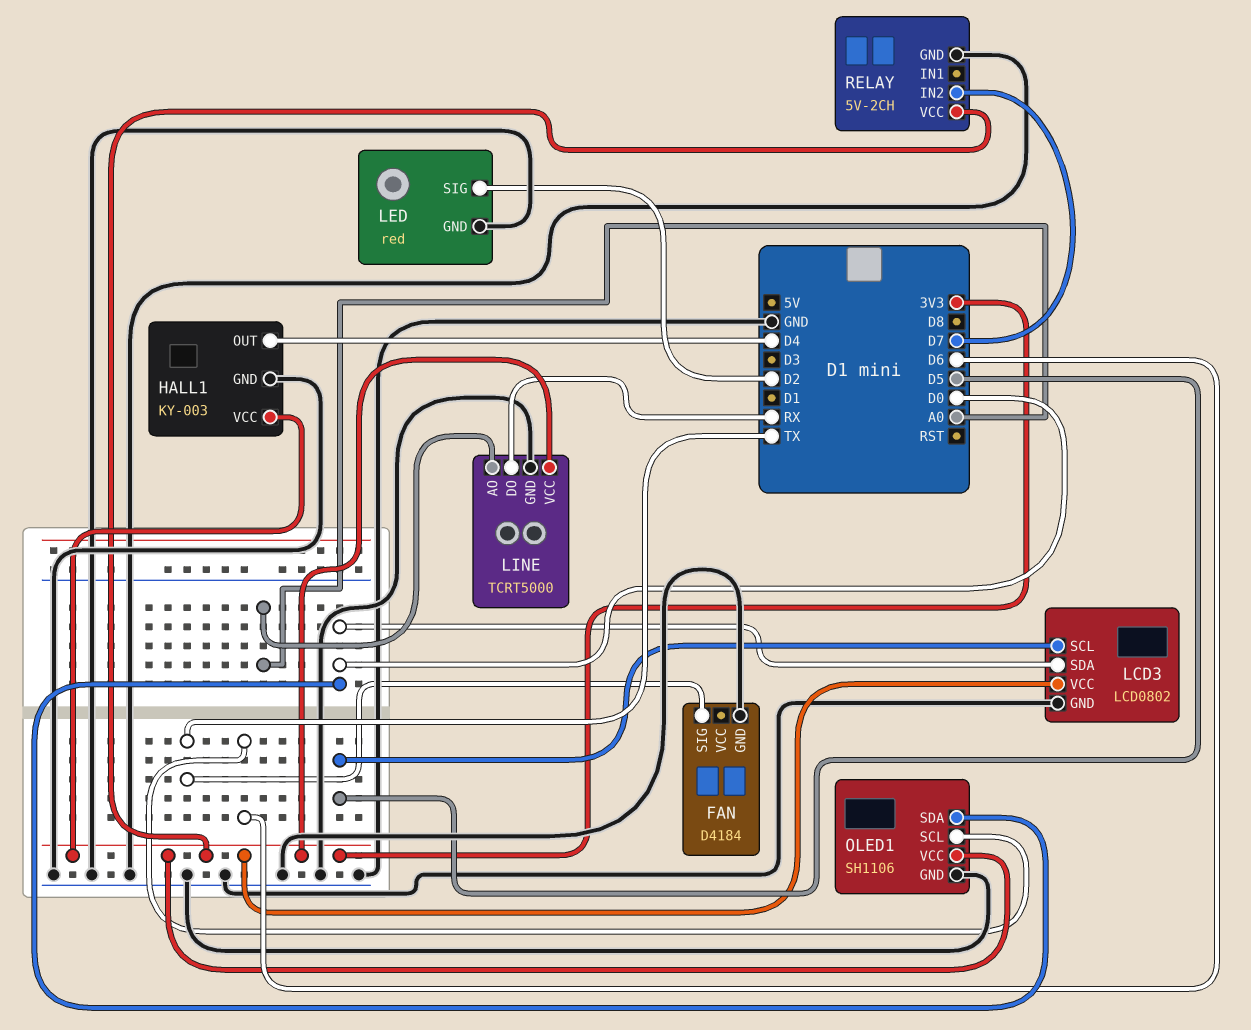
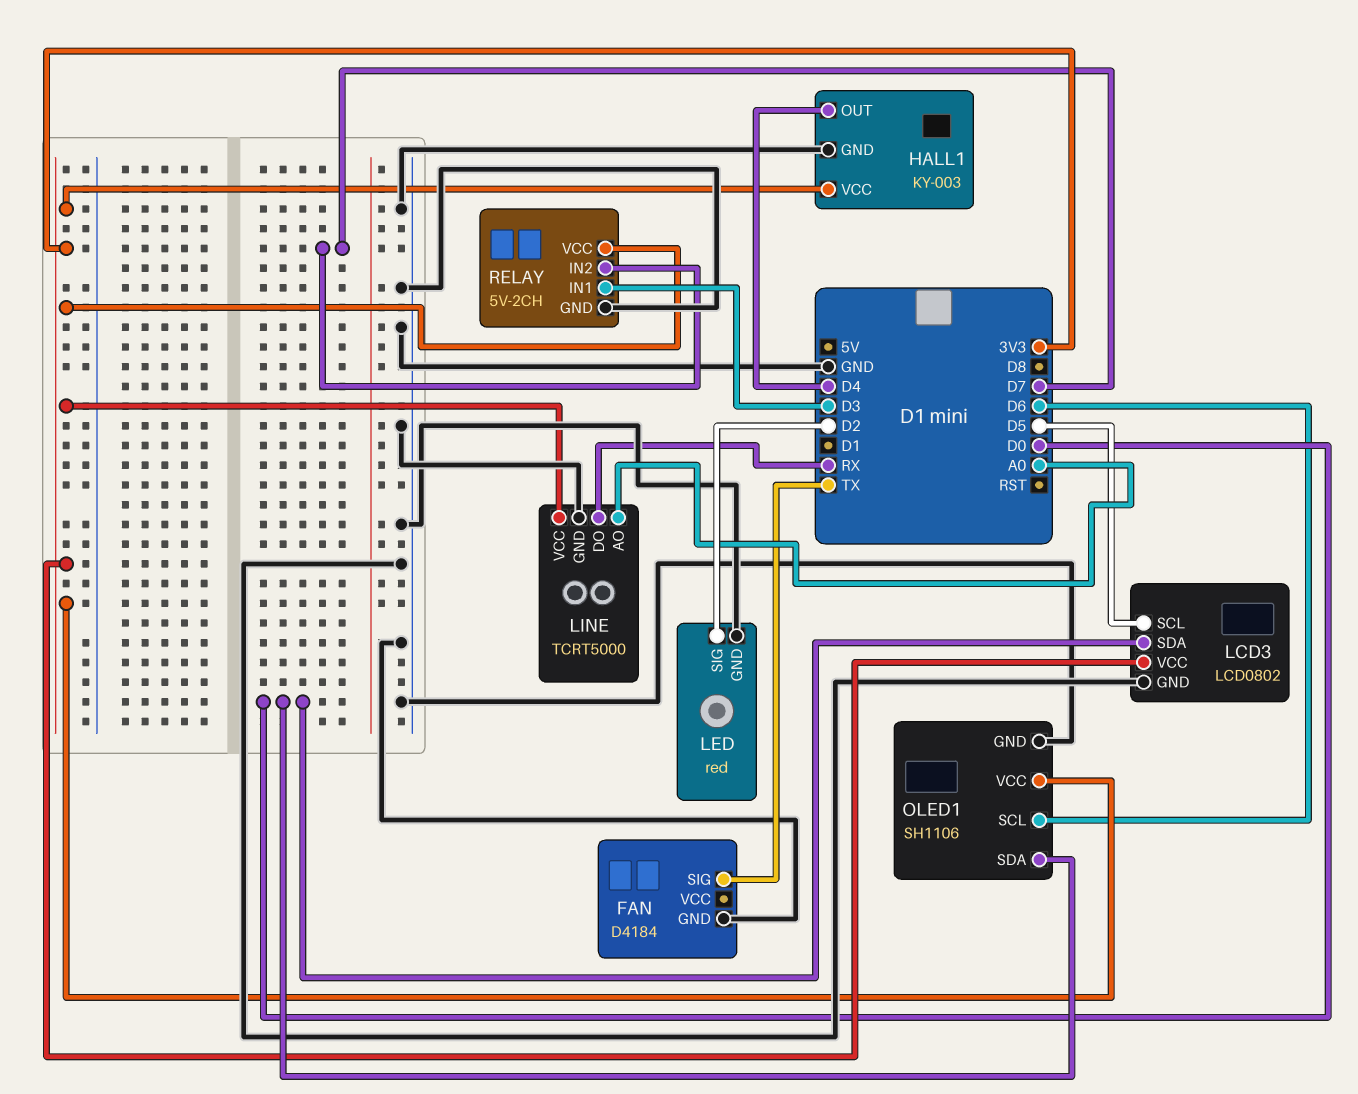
RELAY pin IN1: none -> D3

